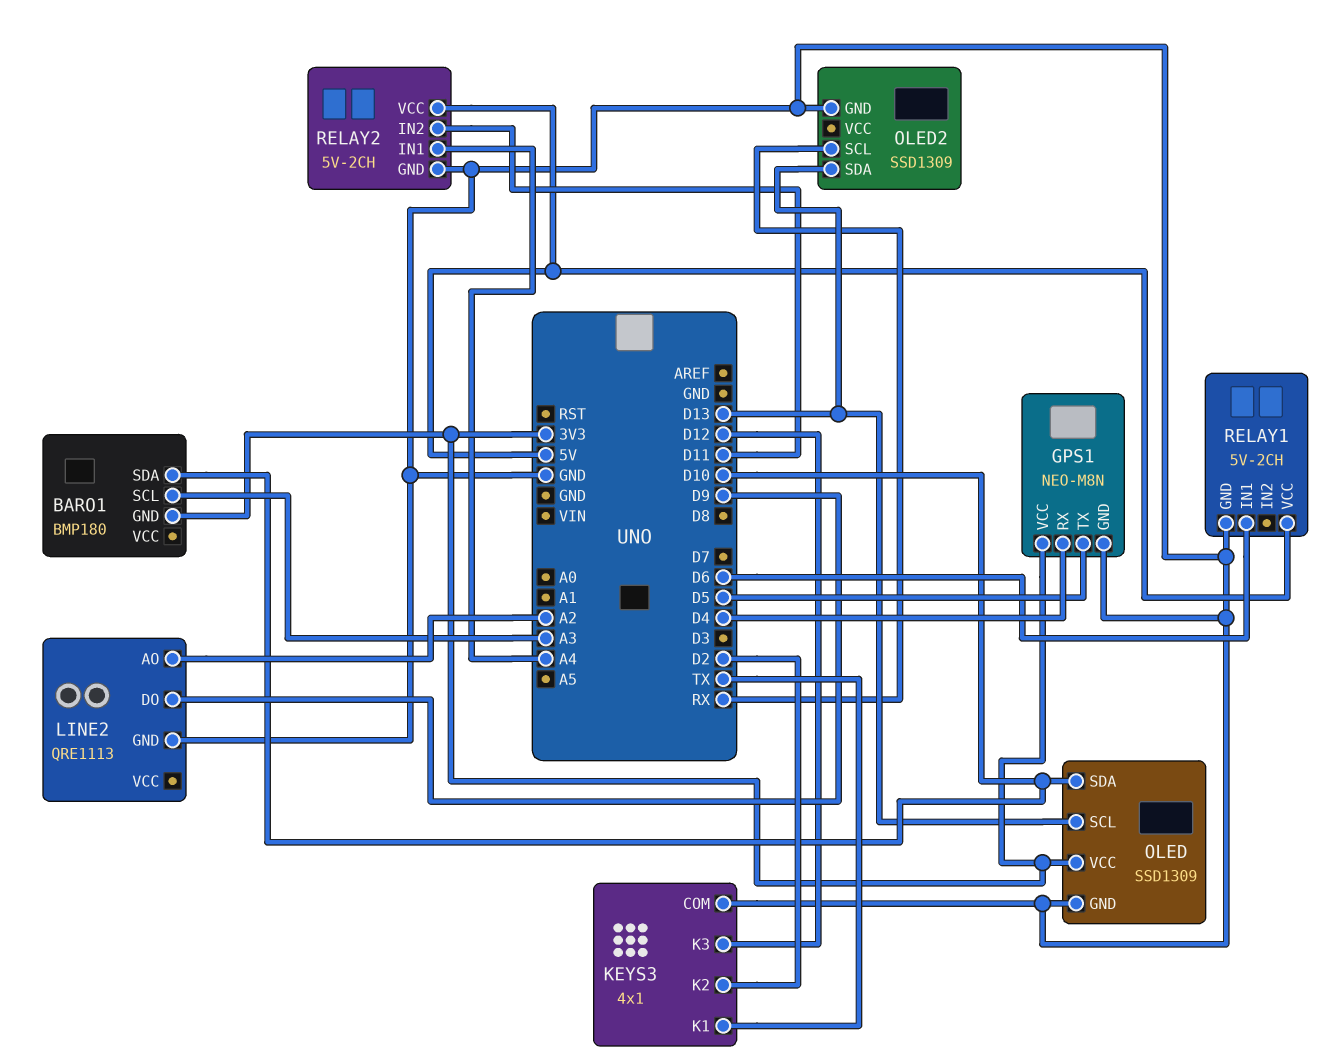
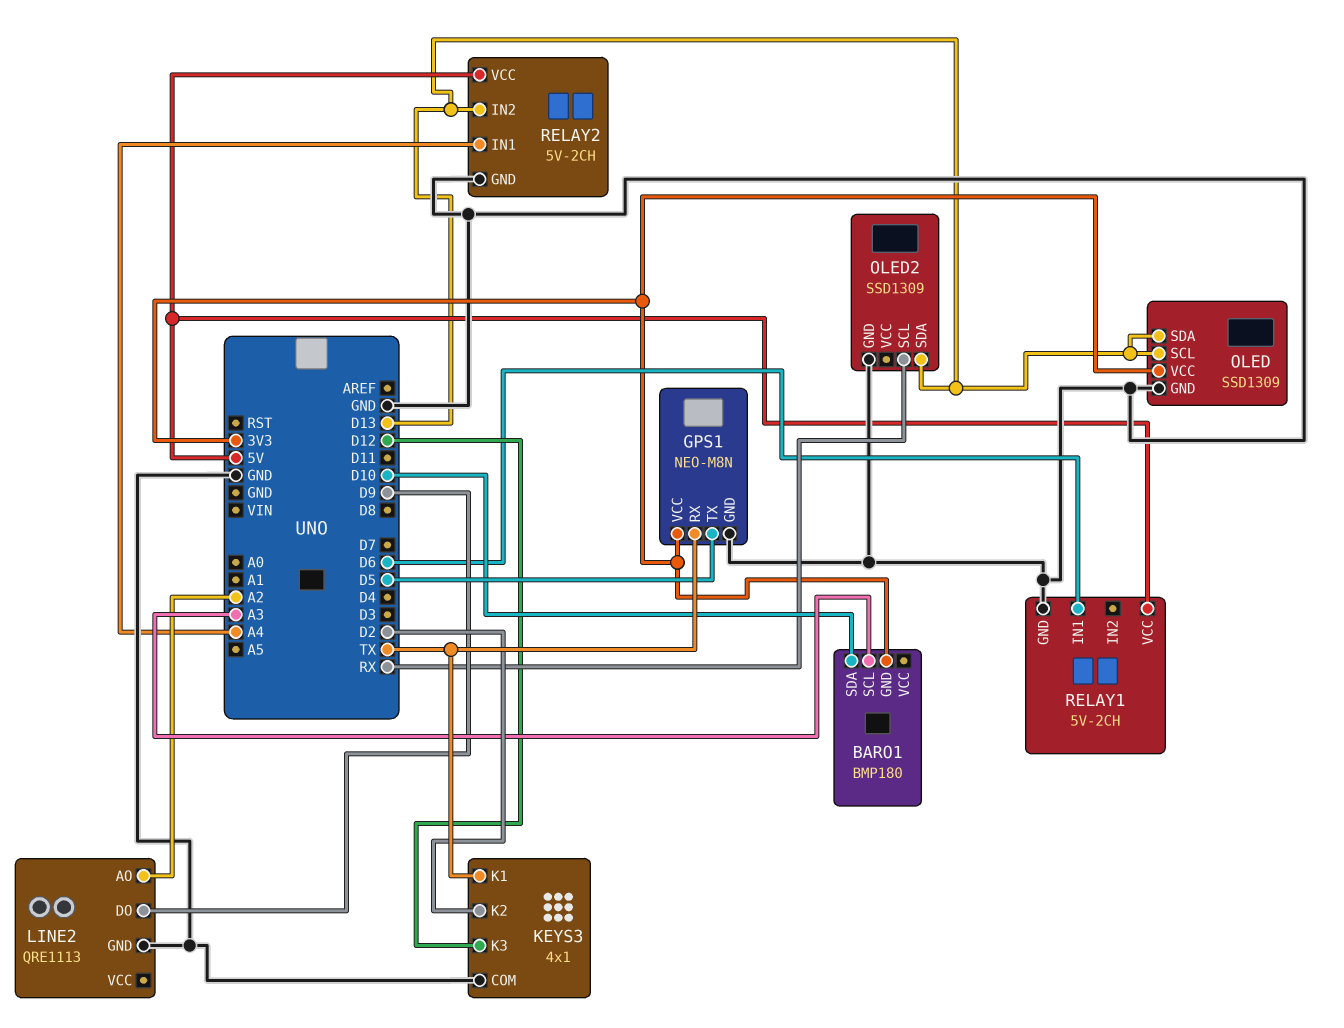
GPS1 pin RX: D4 -> TX
OLED pin SDA: D10 -> D13
RELAY2 pin IN2: D11 -> D13

